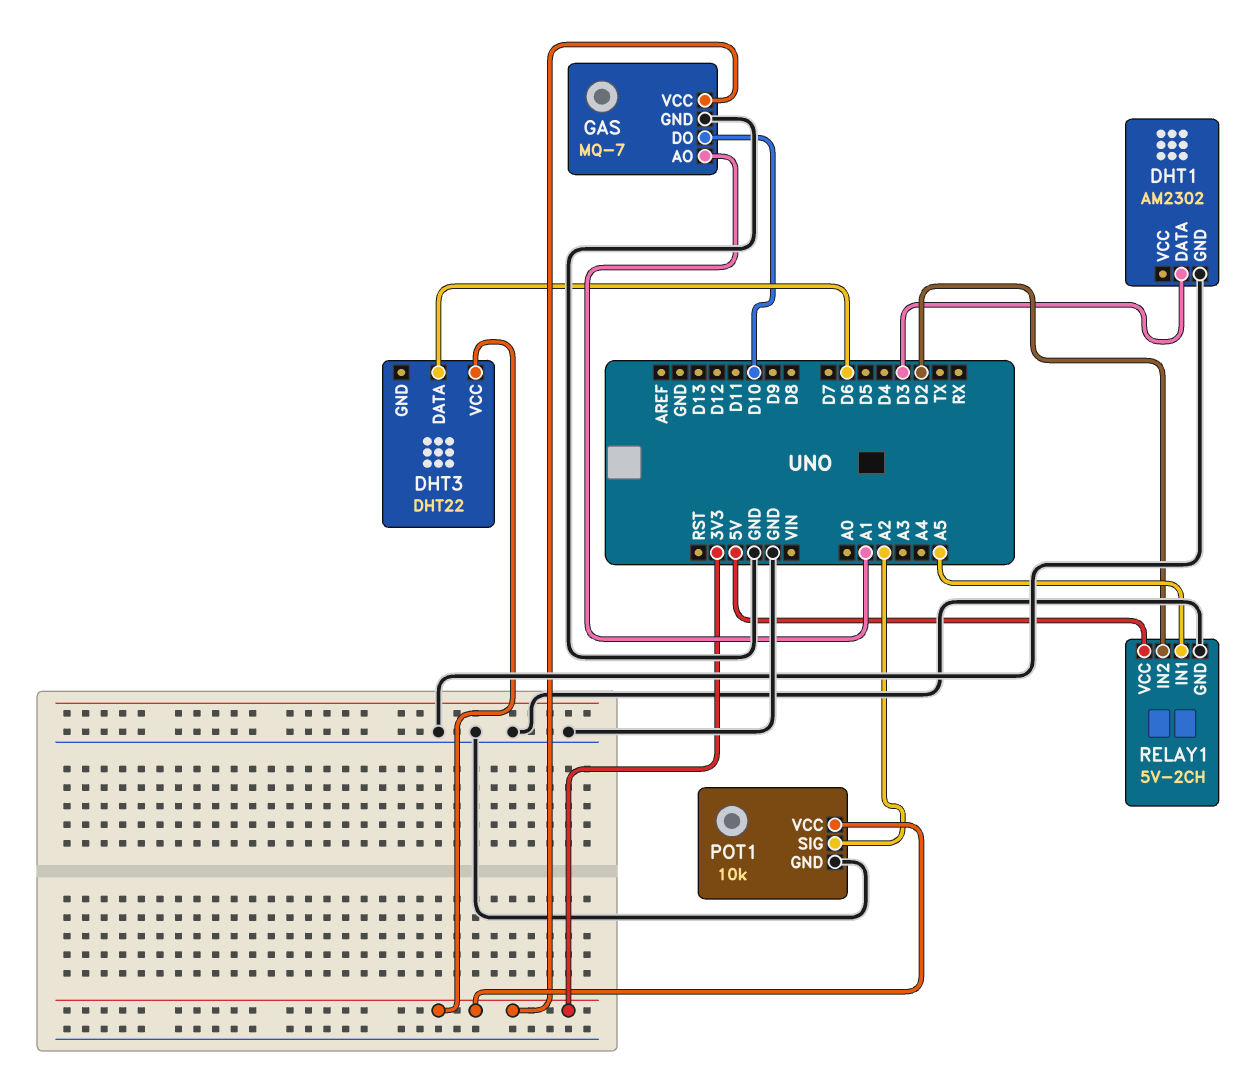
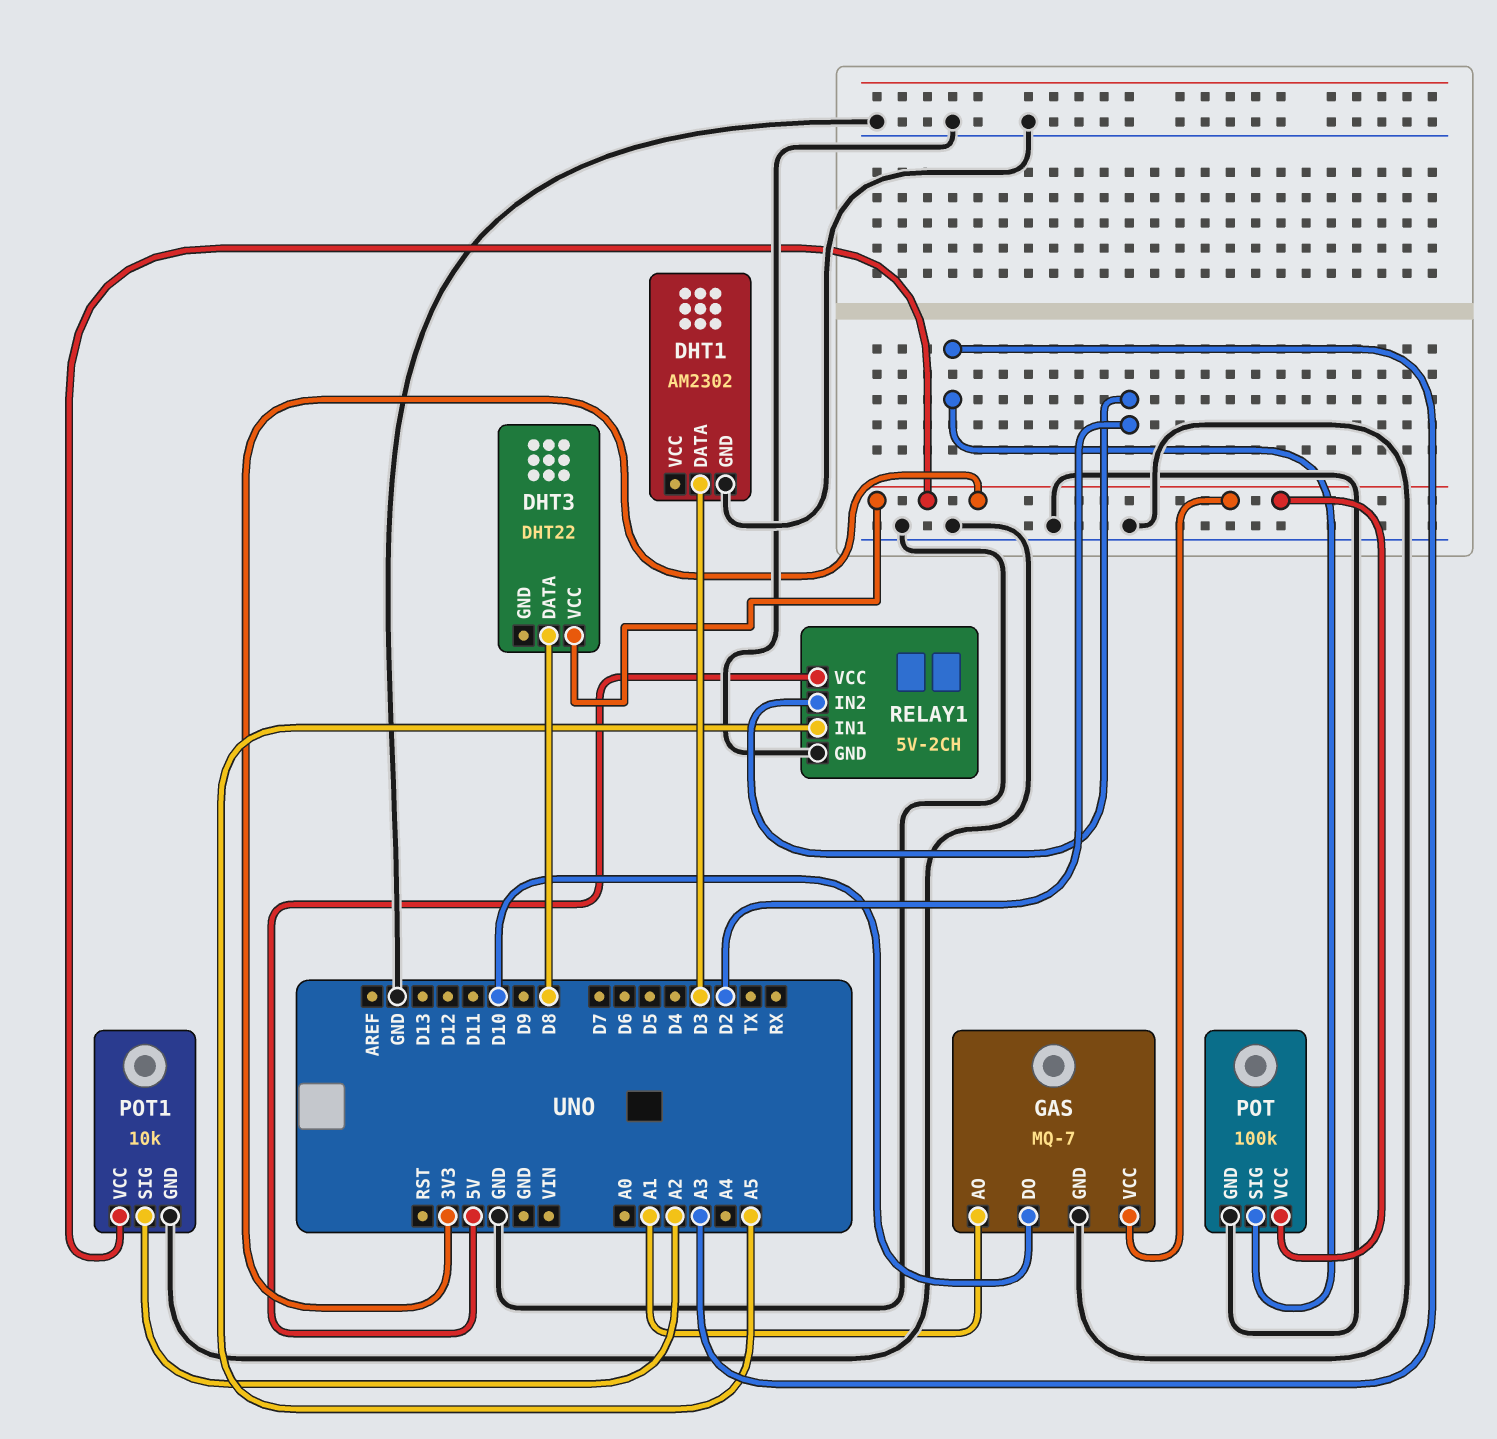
DHT3 pin DATA: D6 -> D8
POT: none -> 100k
POT pin GND: none -> GND
POT pin SIG: none -> A3
POT pin VCC: none -> 3V3

